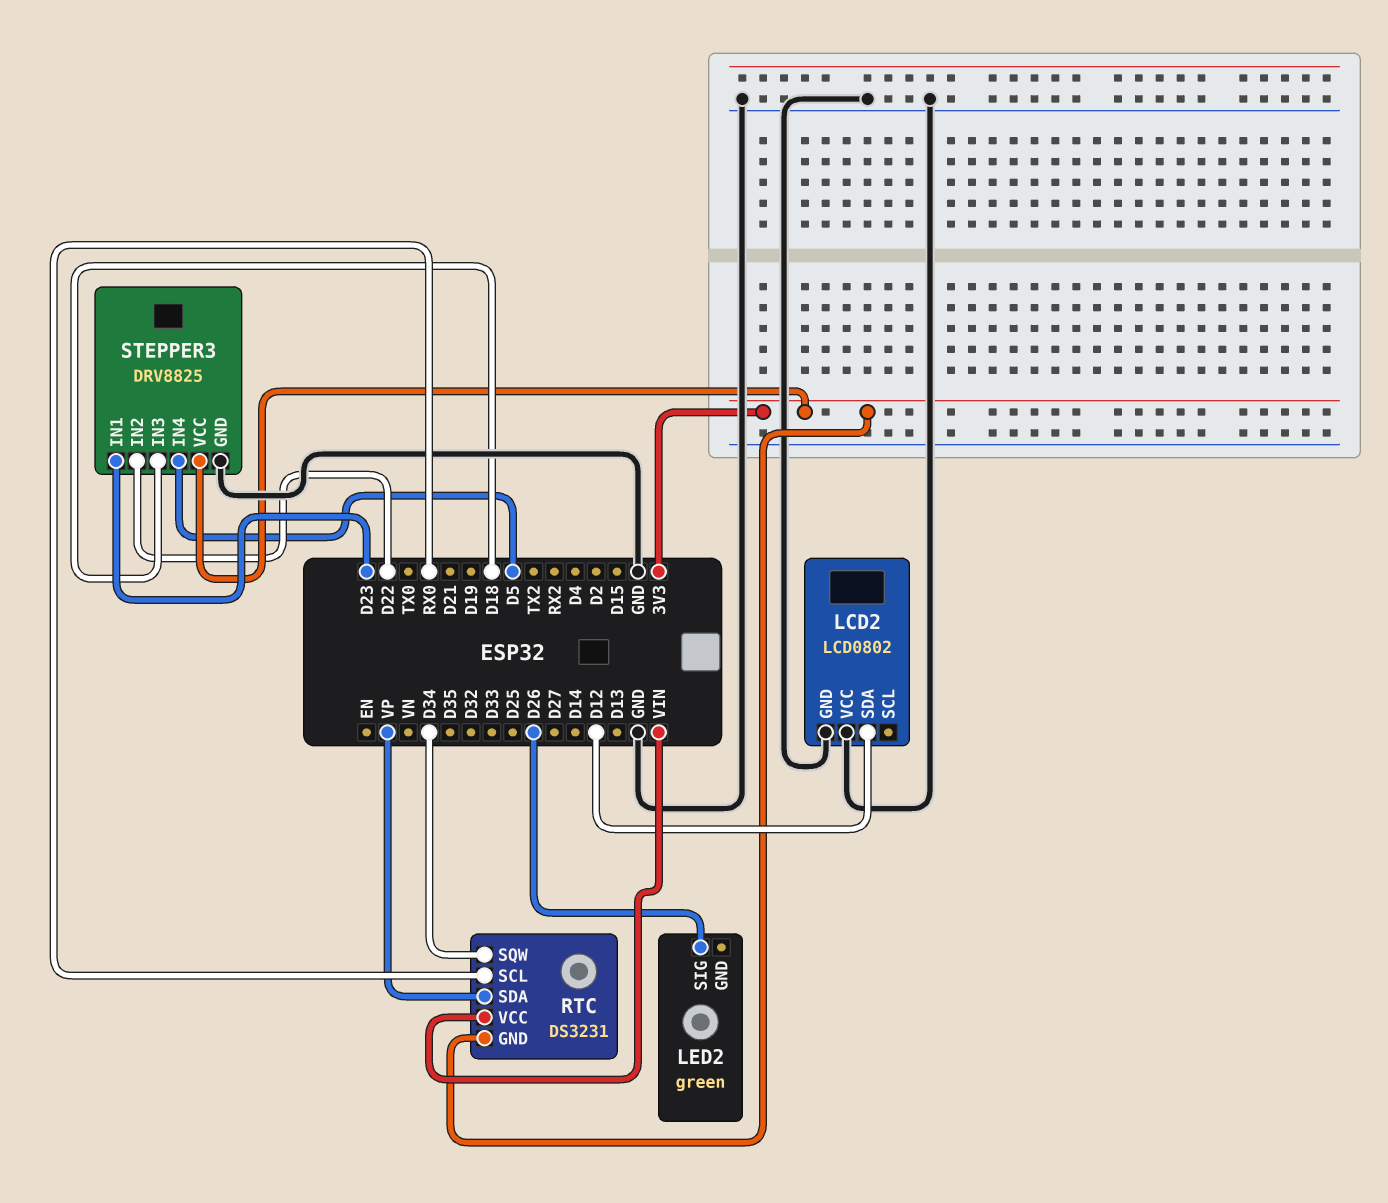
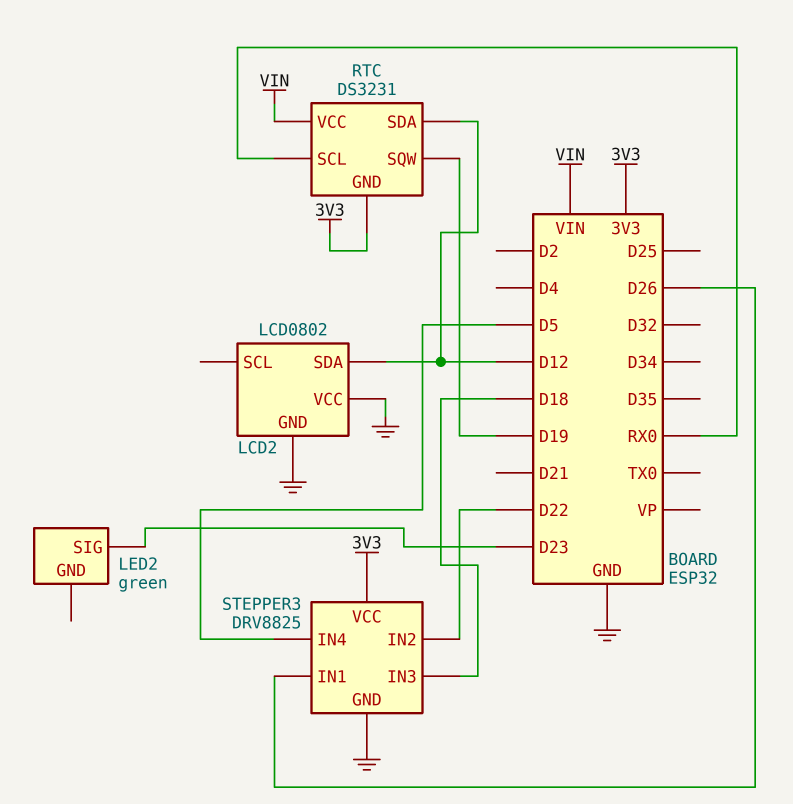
LED2 pin SIG: D26 -> D23
RTC pin SDA: VP -> D12
RTC pin SQW: D34 -> D19
STEPPER3 pin IN1: D23 -> D26

